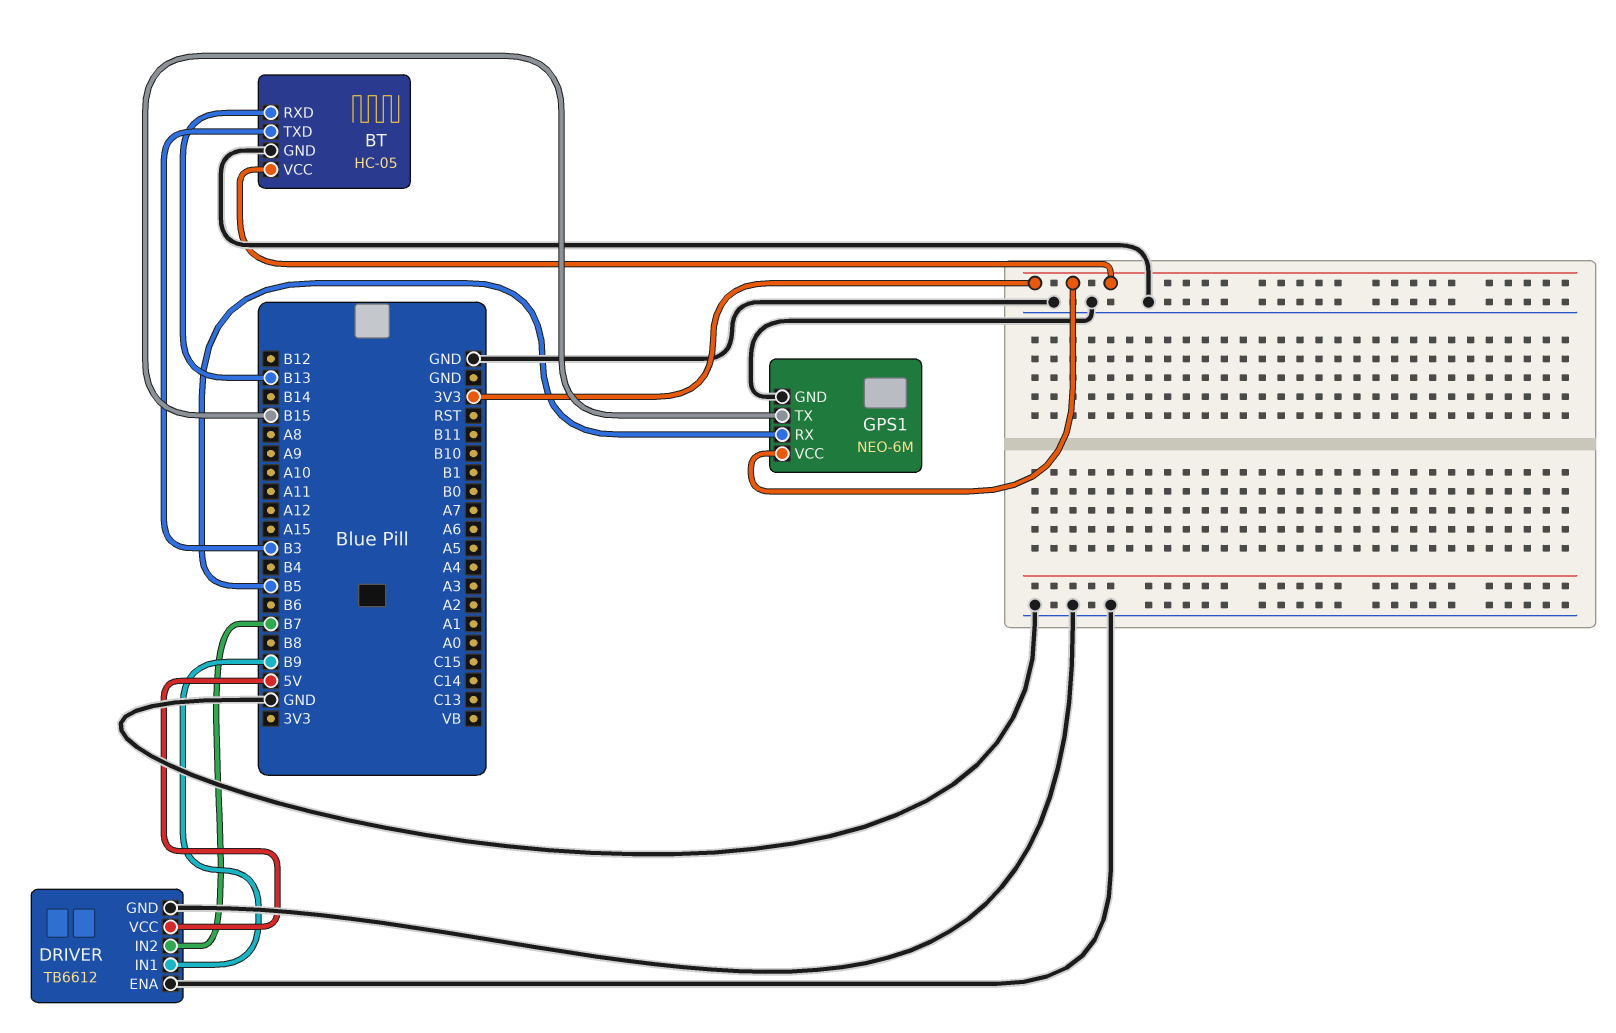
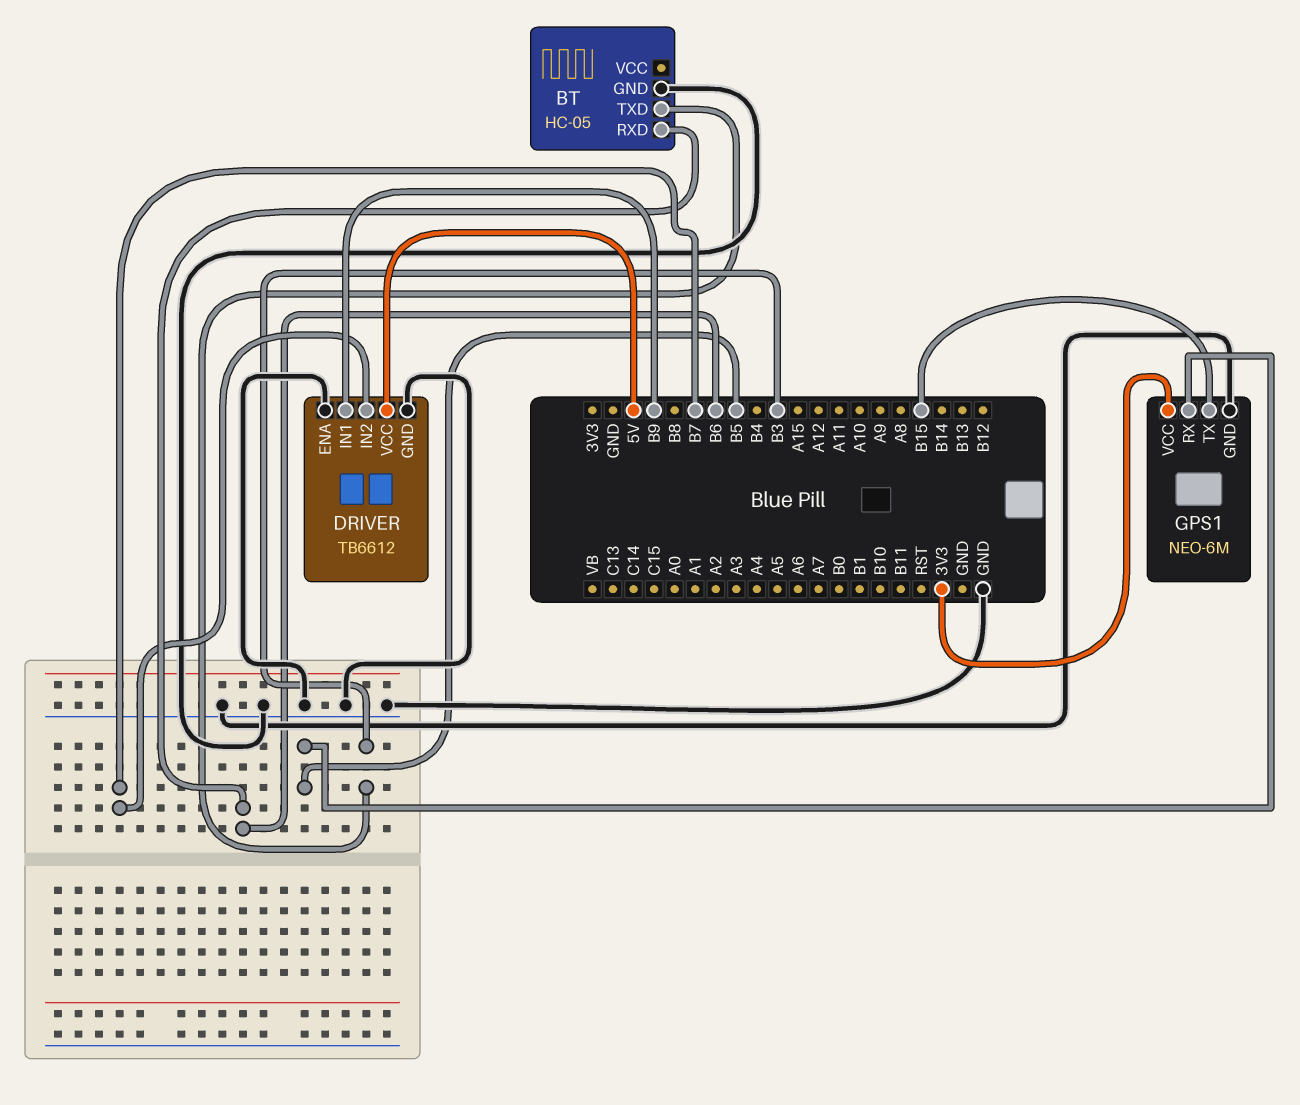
BT pin RXD: B13 -> B6
BT pin VCC: 3V3 -> none

